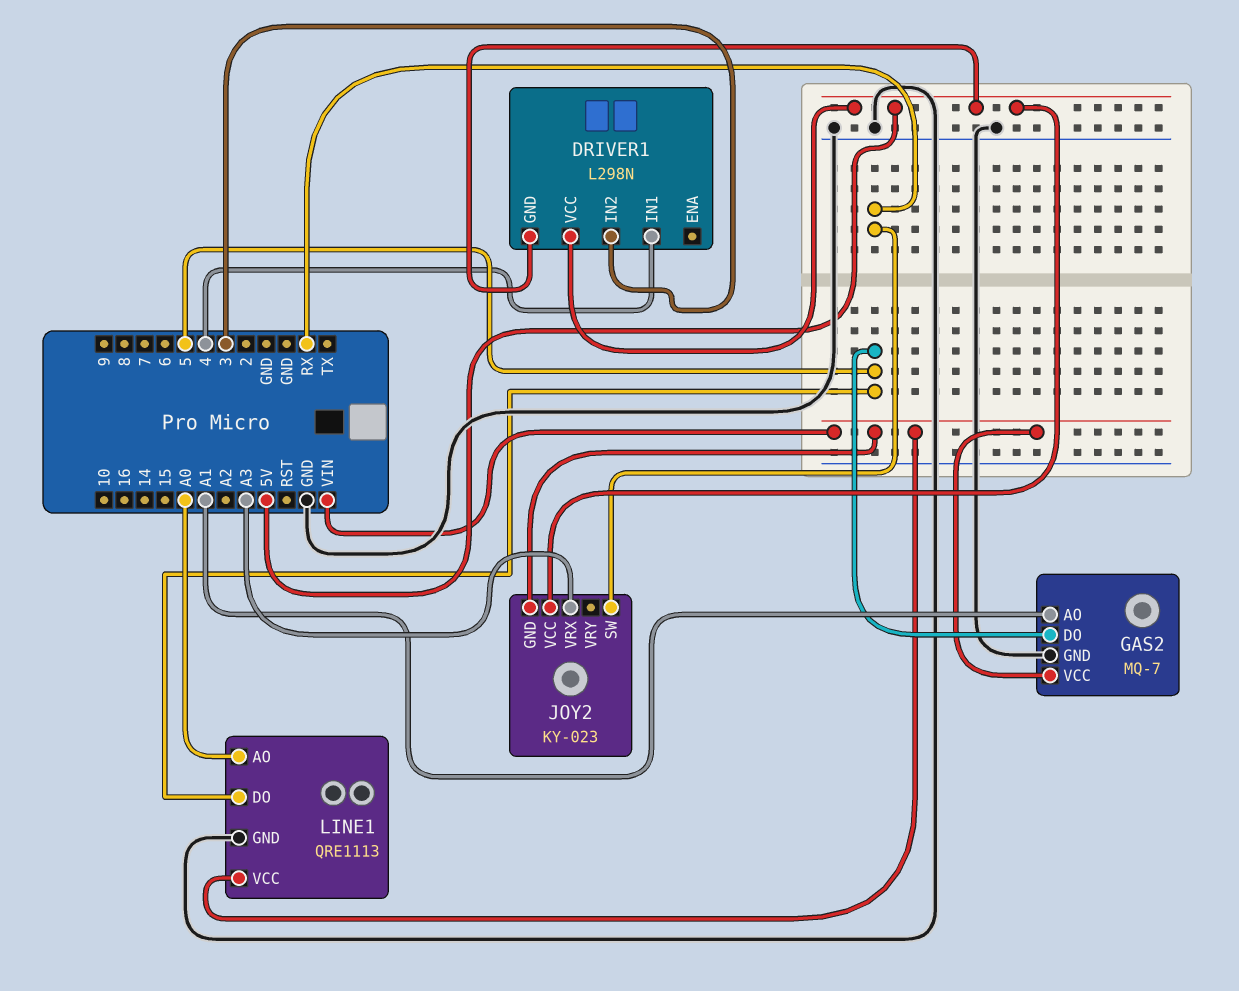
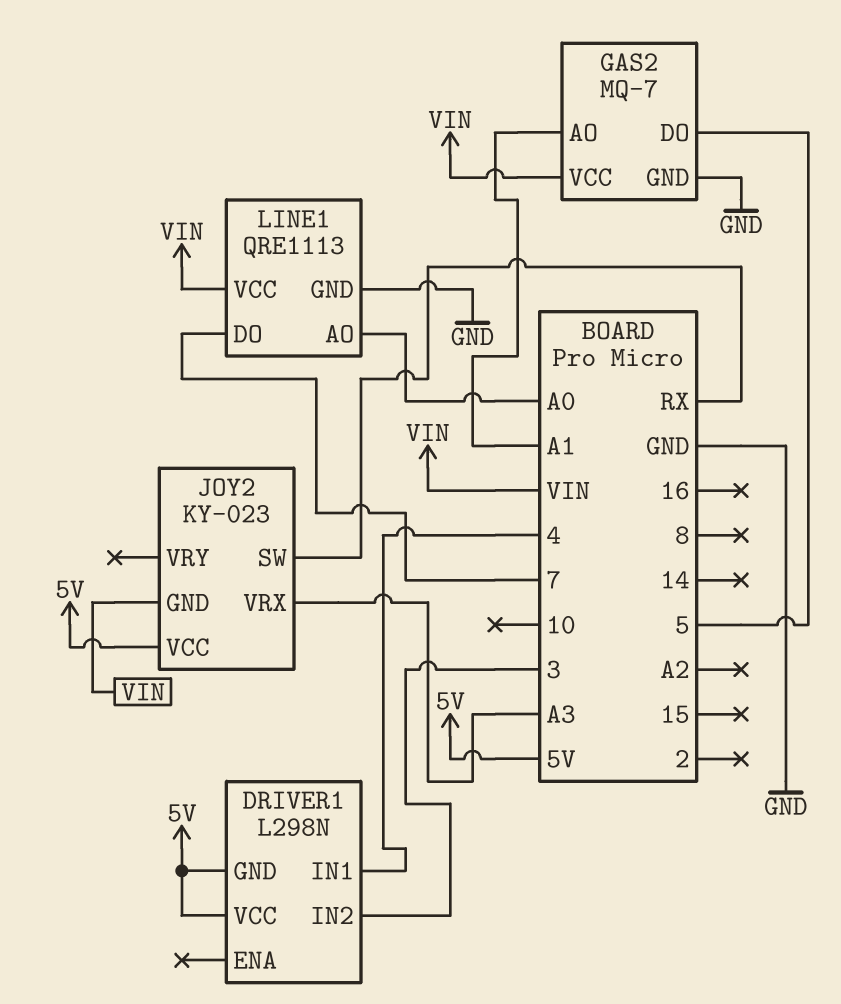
LINE1 pin DO: 5 -> 7

